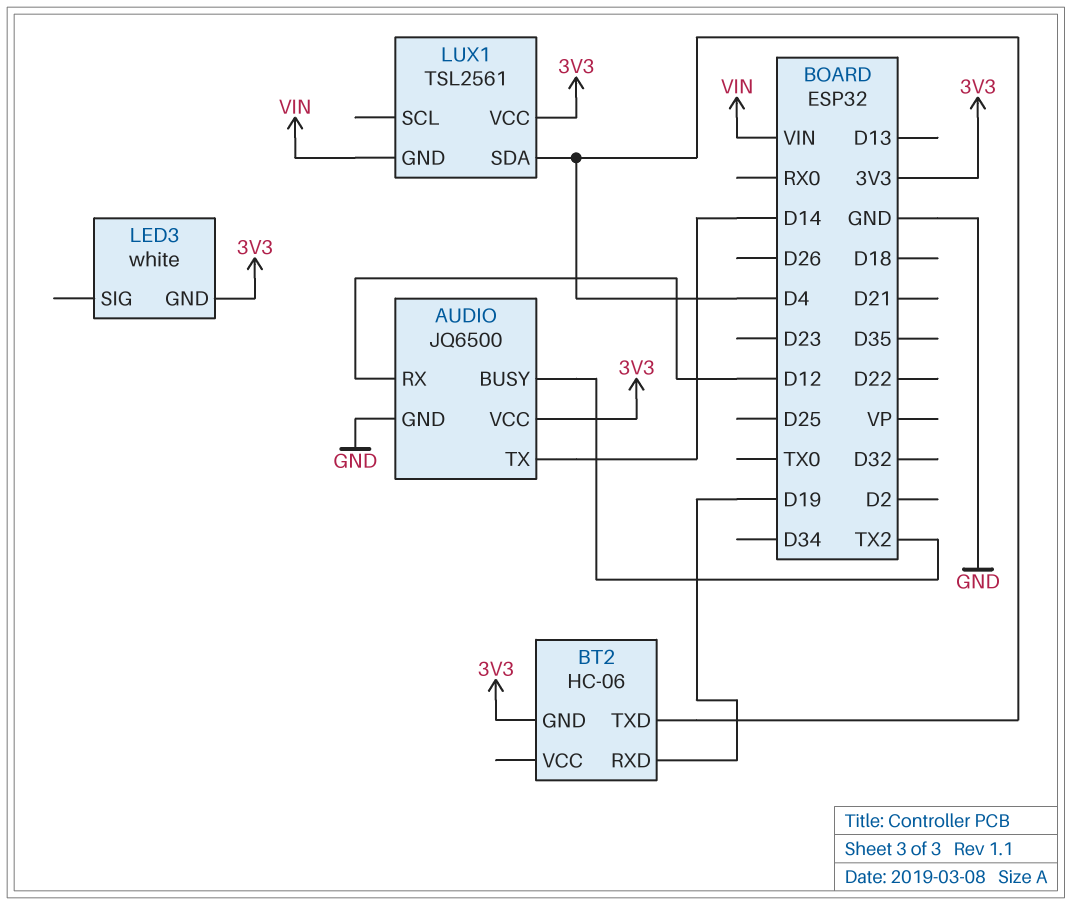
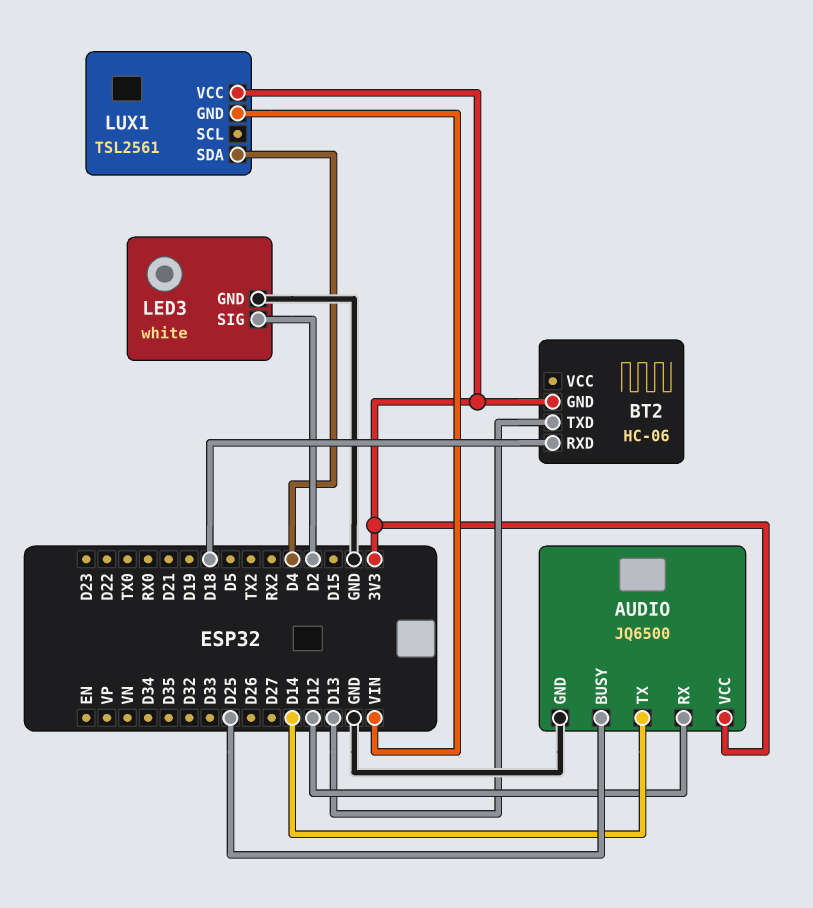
AUDIO pin BUSY: TX2 -> D25
BT2 pin RXD: D19 -> D18
BT2 pin TXD: D4 -> D13
LED3 pin GND: 3V3 -> GND
LED3 pin SIG: none -> D2

